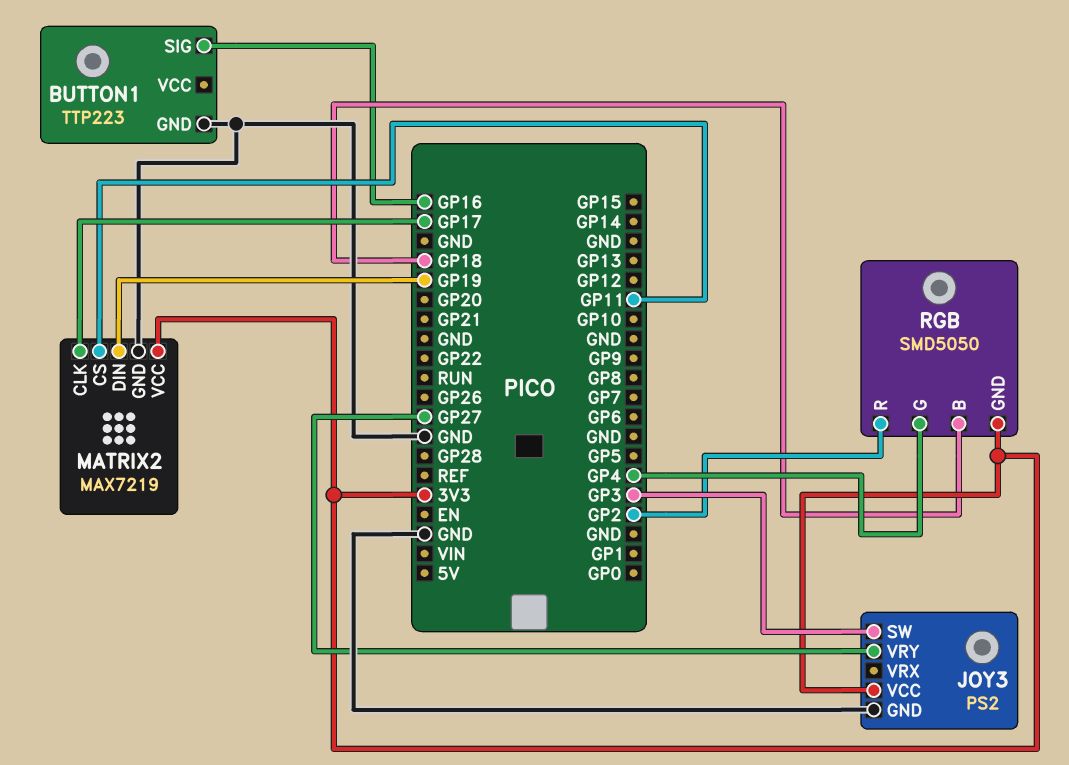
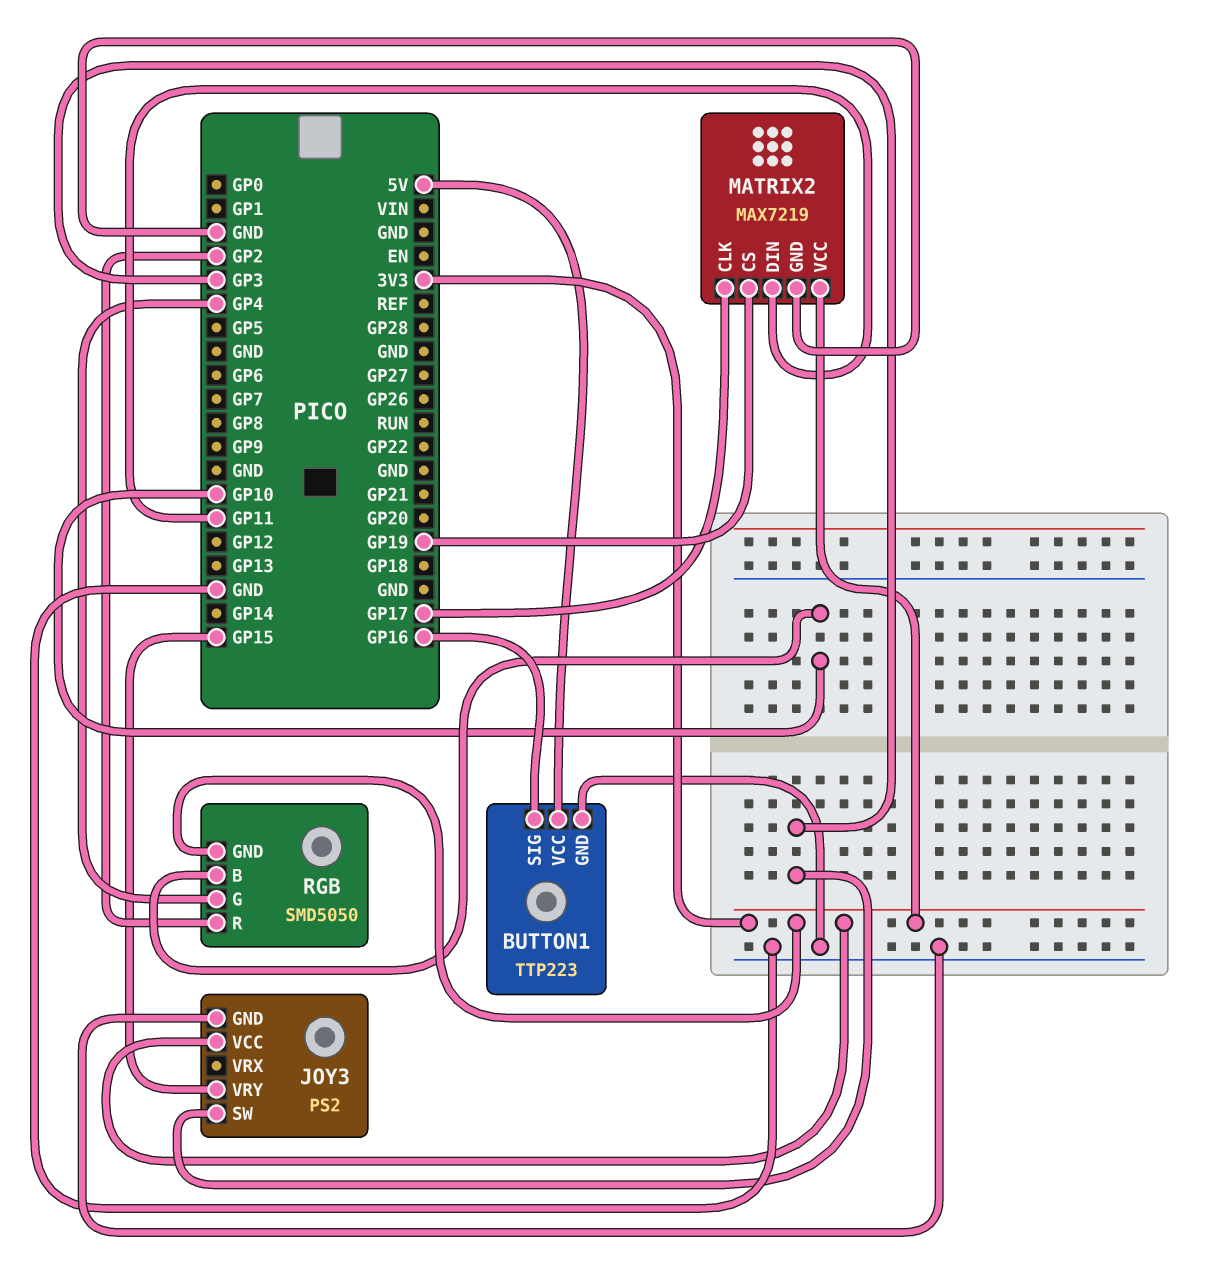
BUTTON1 pin VCC: none -> 5V
JOY3 pin VRY: GP27 -> GP15
MATRIX2 pin CS: GP11 -> GP19
MATRIX2 pin DIN: GP19 -> GP11
RGB pin B: GP18 -> GP10

